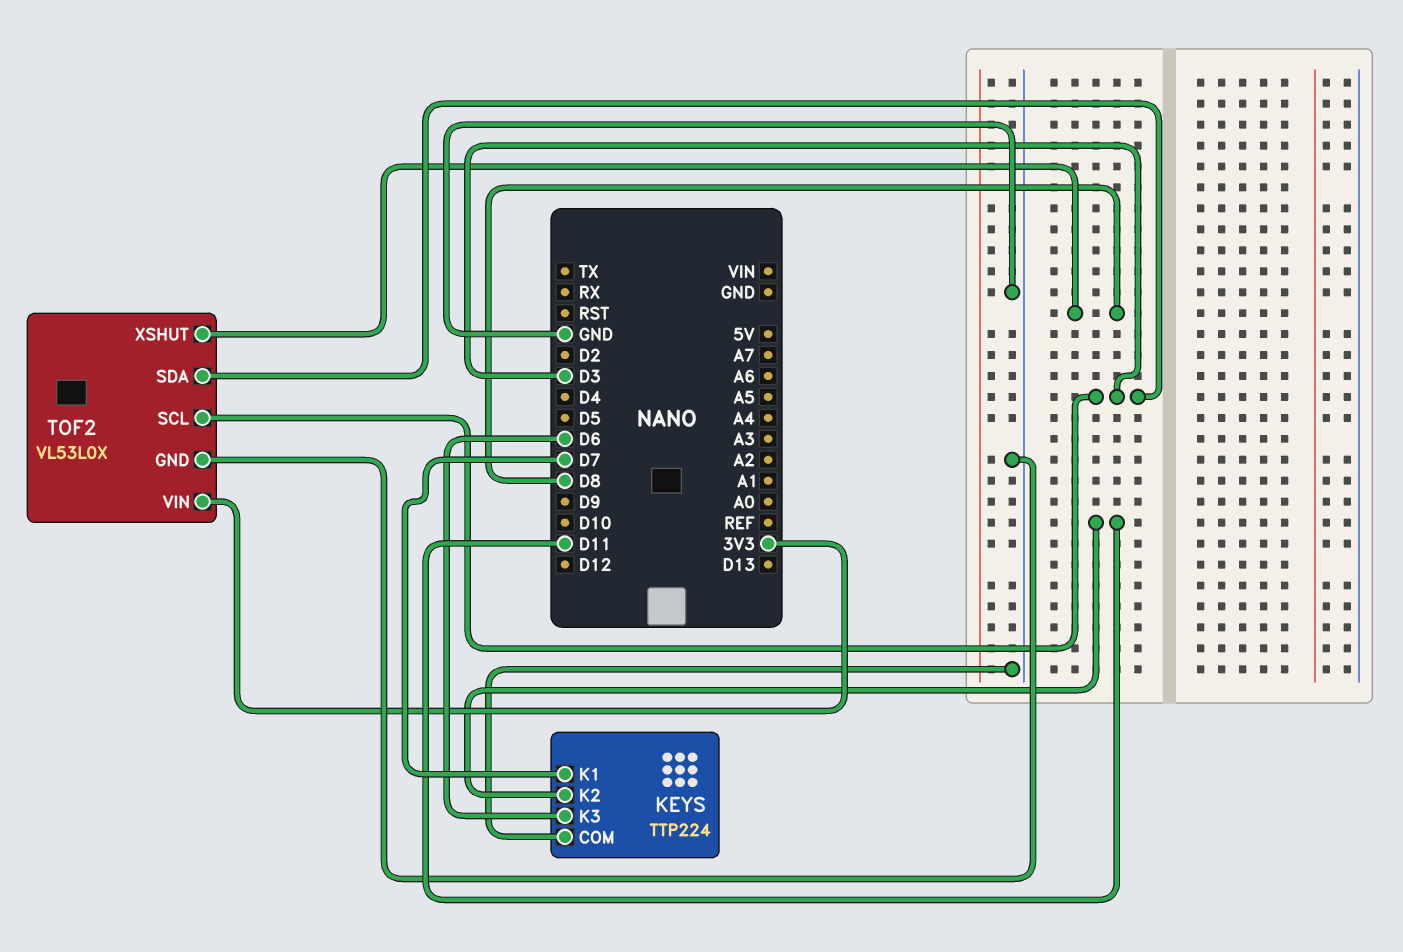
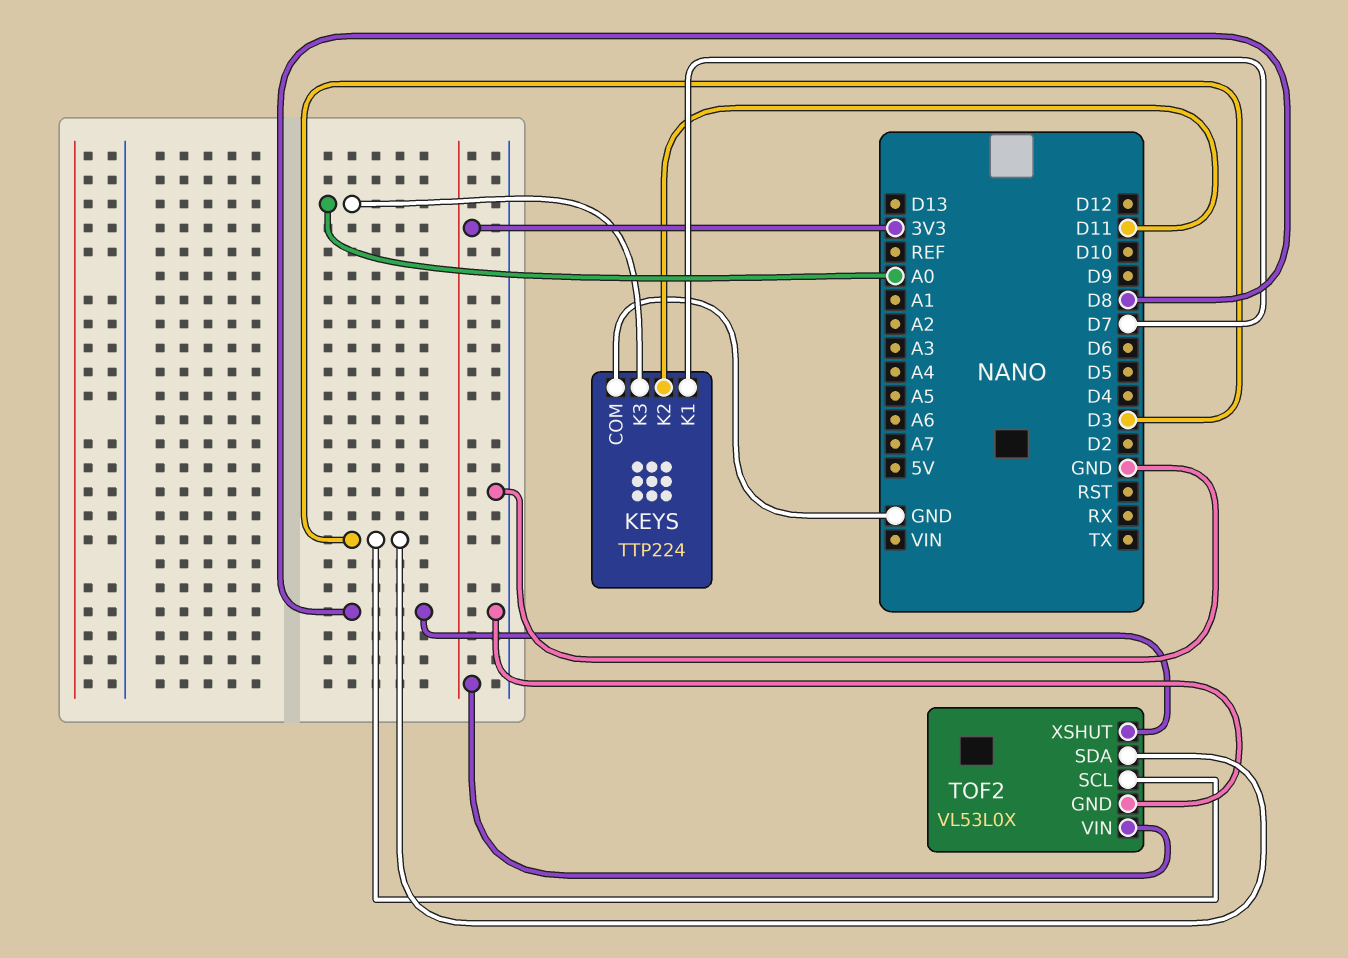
KEYS pin K3: D6 -> A0

